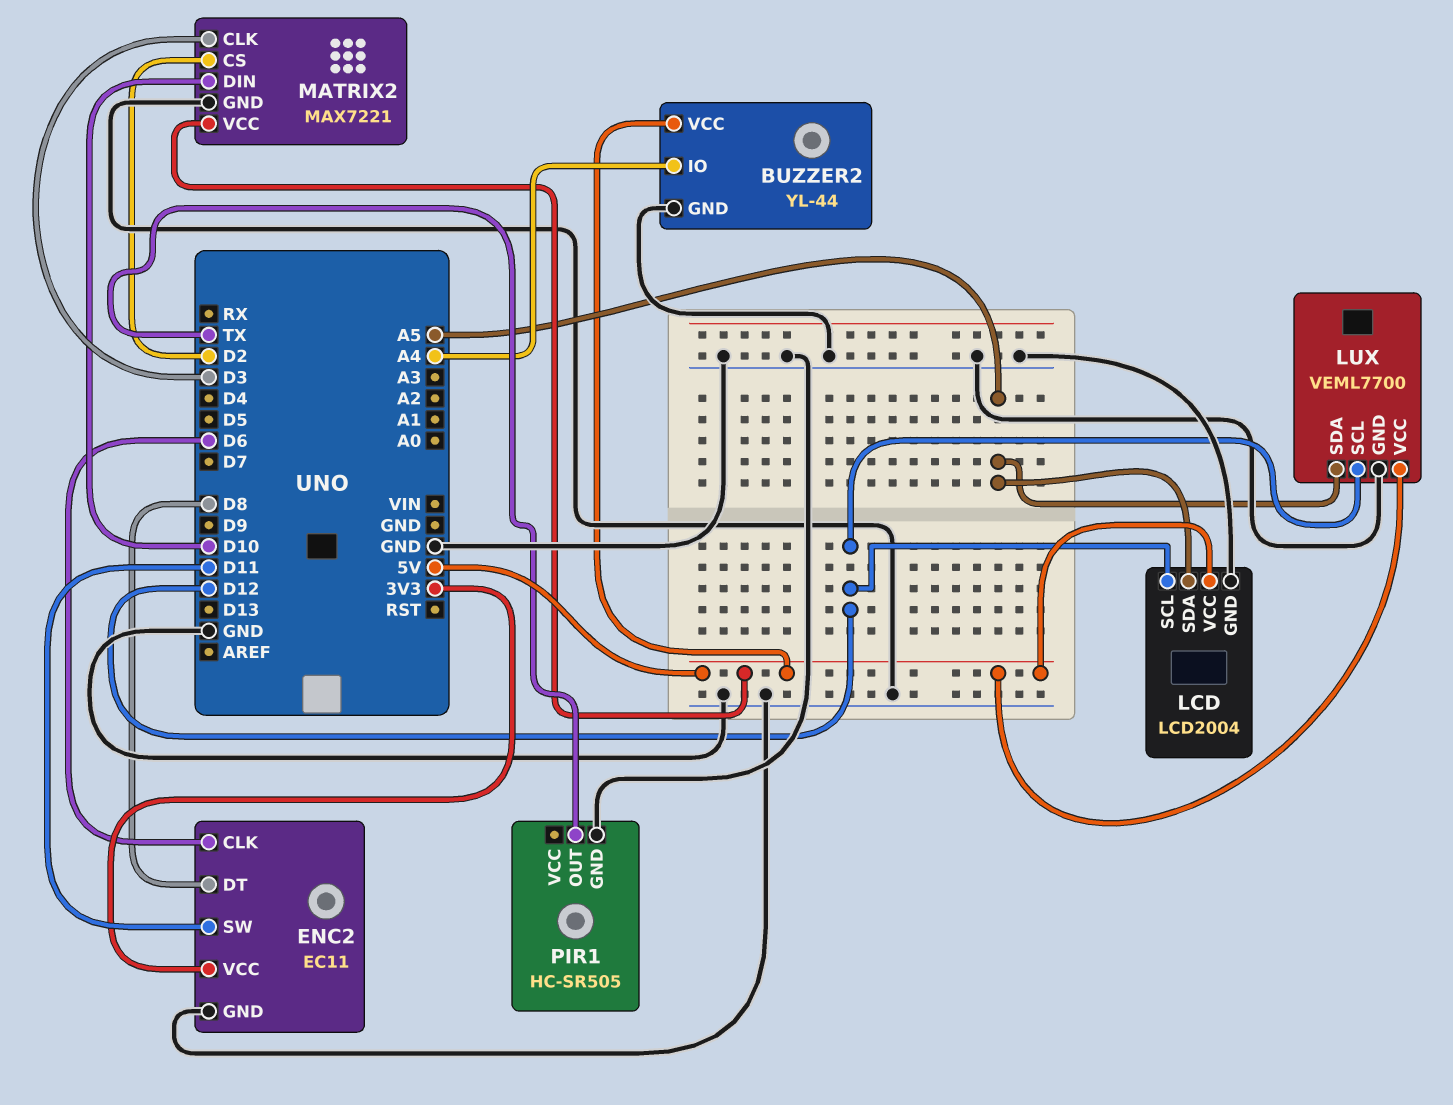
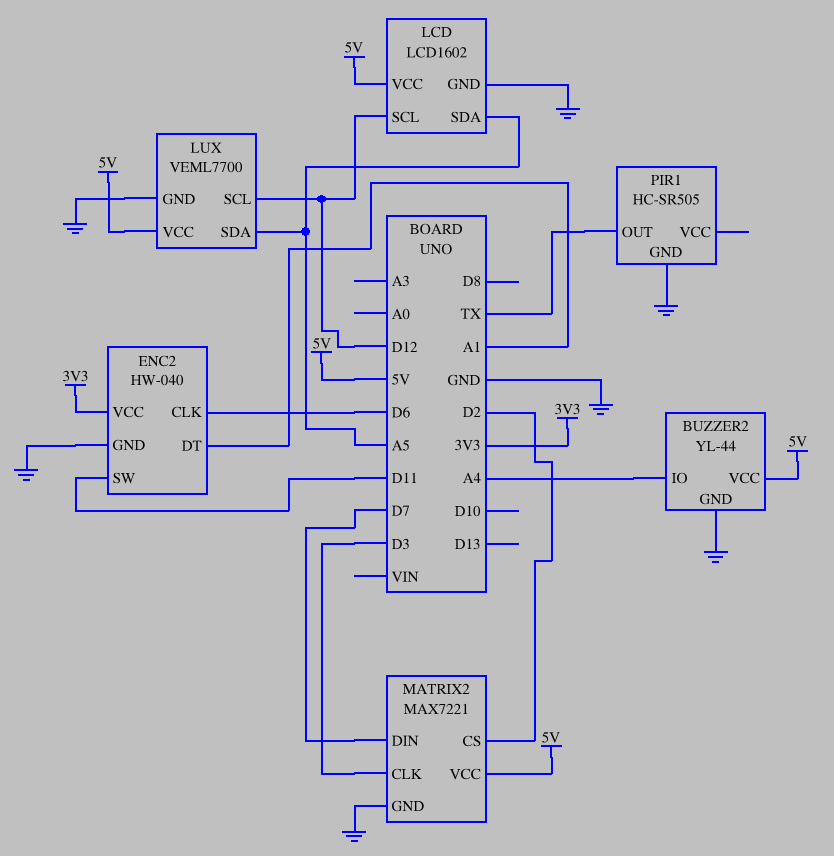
ENC2: EC11 -> HW-040
ENC2 pin DT: D8 -> A1
LCD: LCD2004 -> LCD1602
MATRIX2 pin DIN: D10 -> D7

